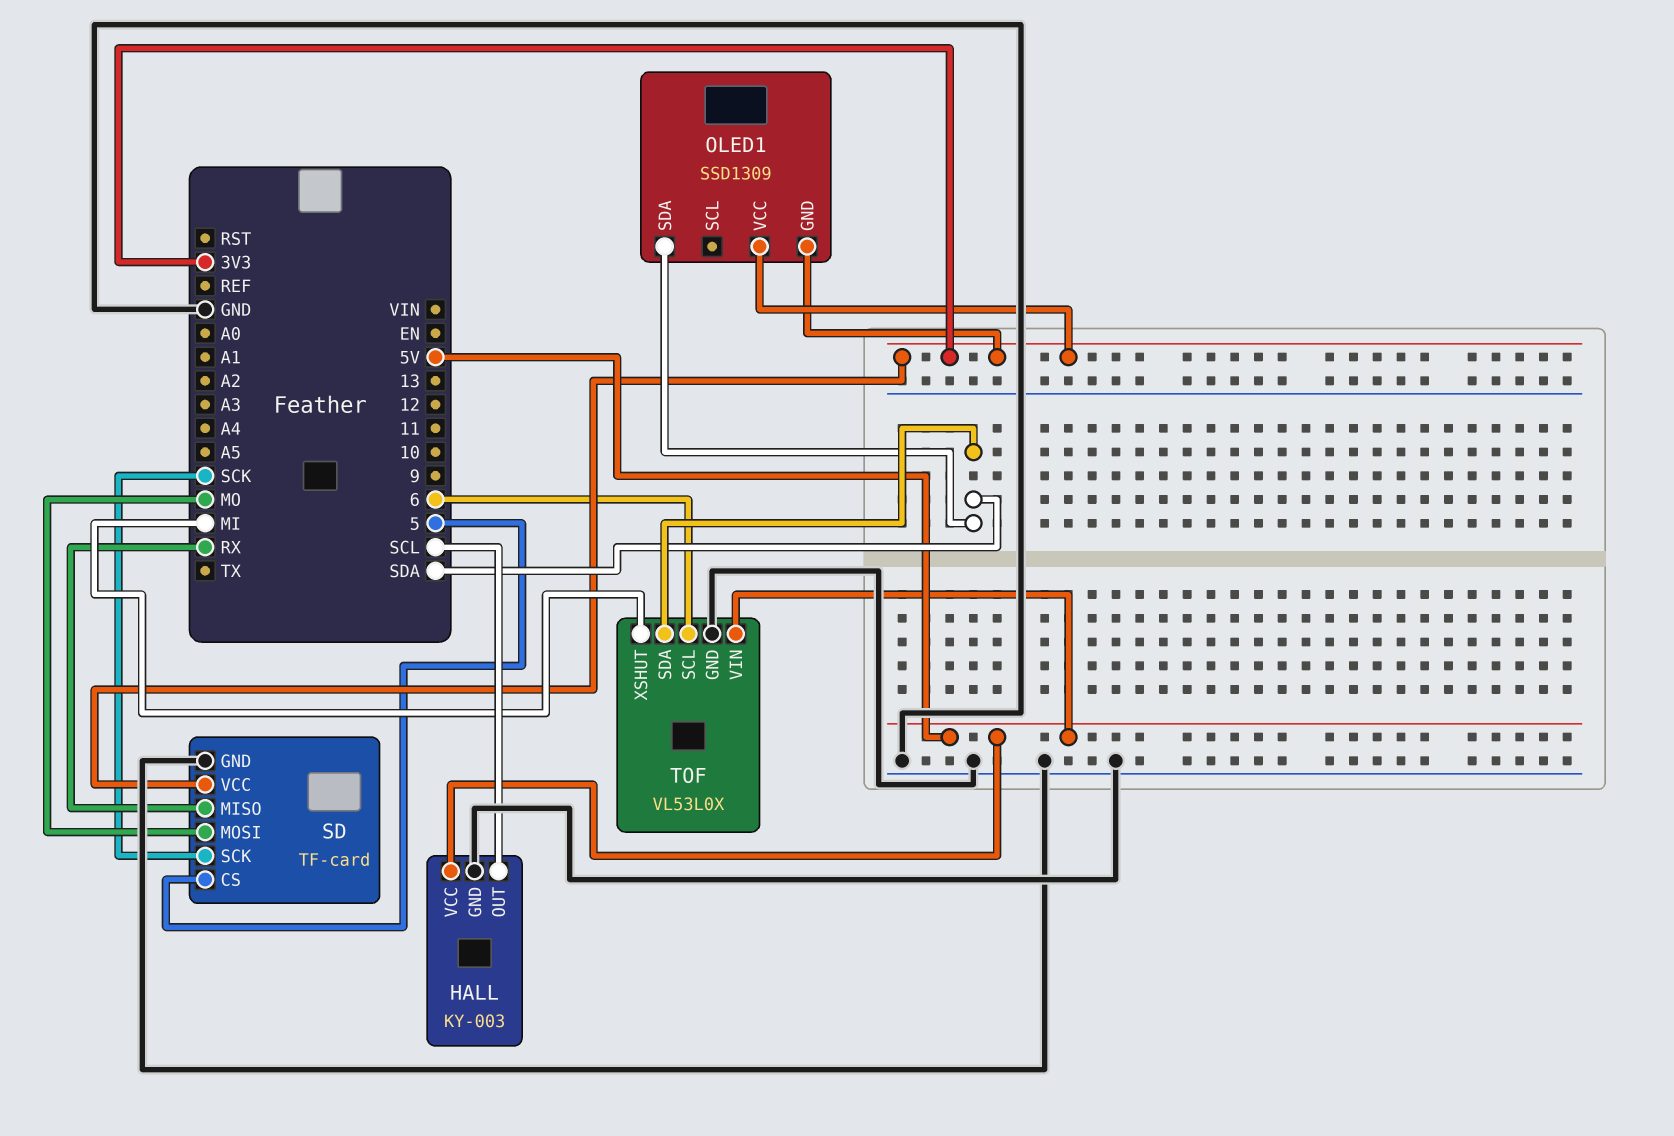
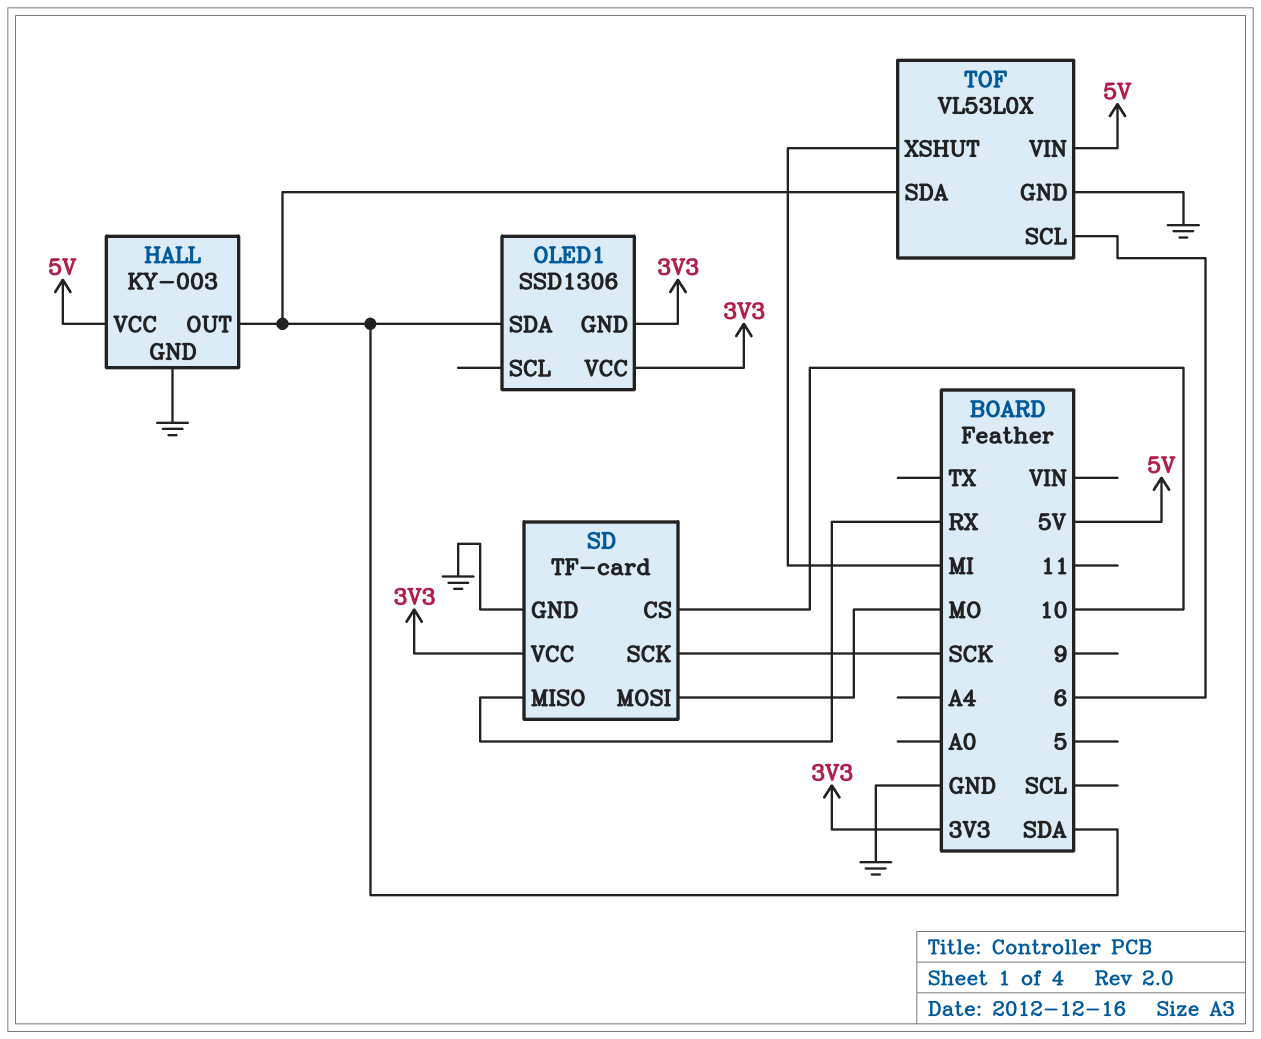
HALL pin OUT: SCL -> SDA
OLED1: SSD1309 -> SSD1306
SD pin CS: 5 -> 10

